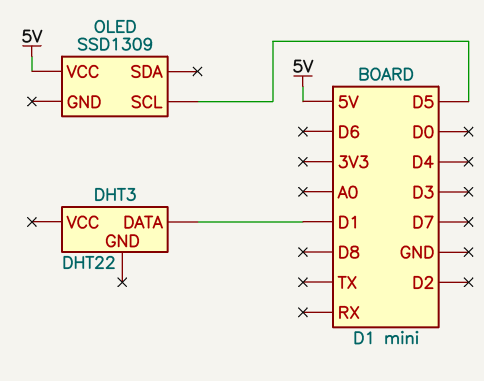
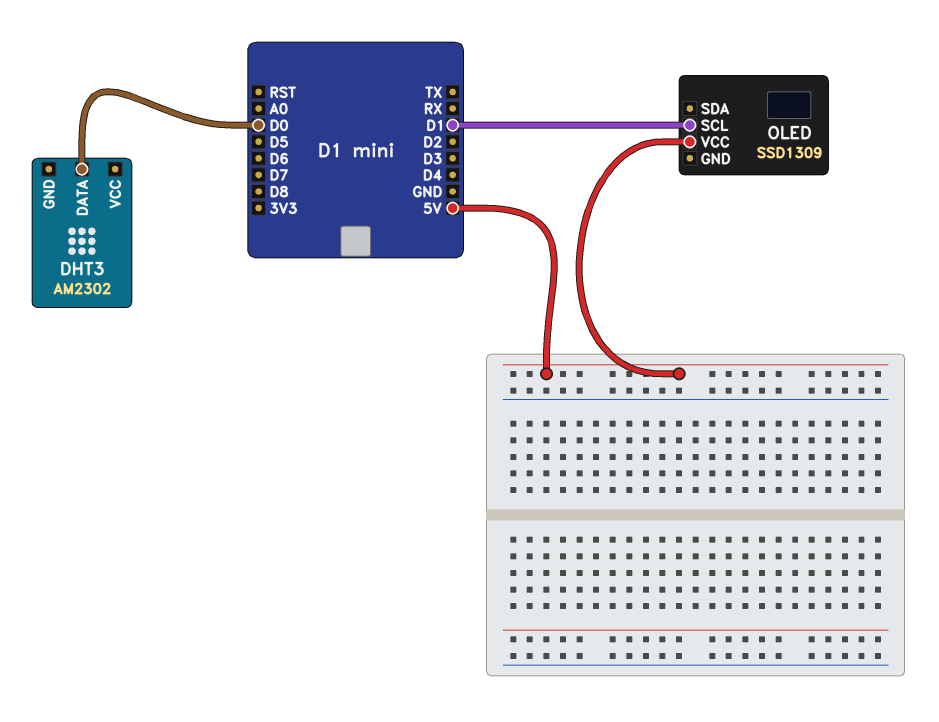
DHT3: DHT22 -> AM2302
DHT3 pin DATA: D1 -> D0
OLED pin SCL: D5 -> D1

